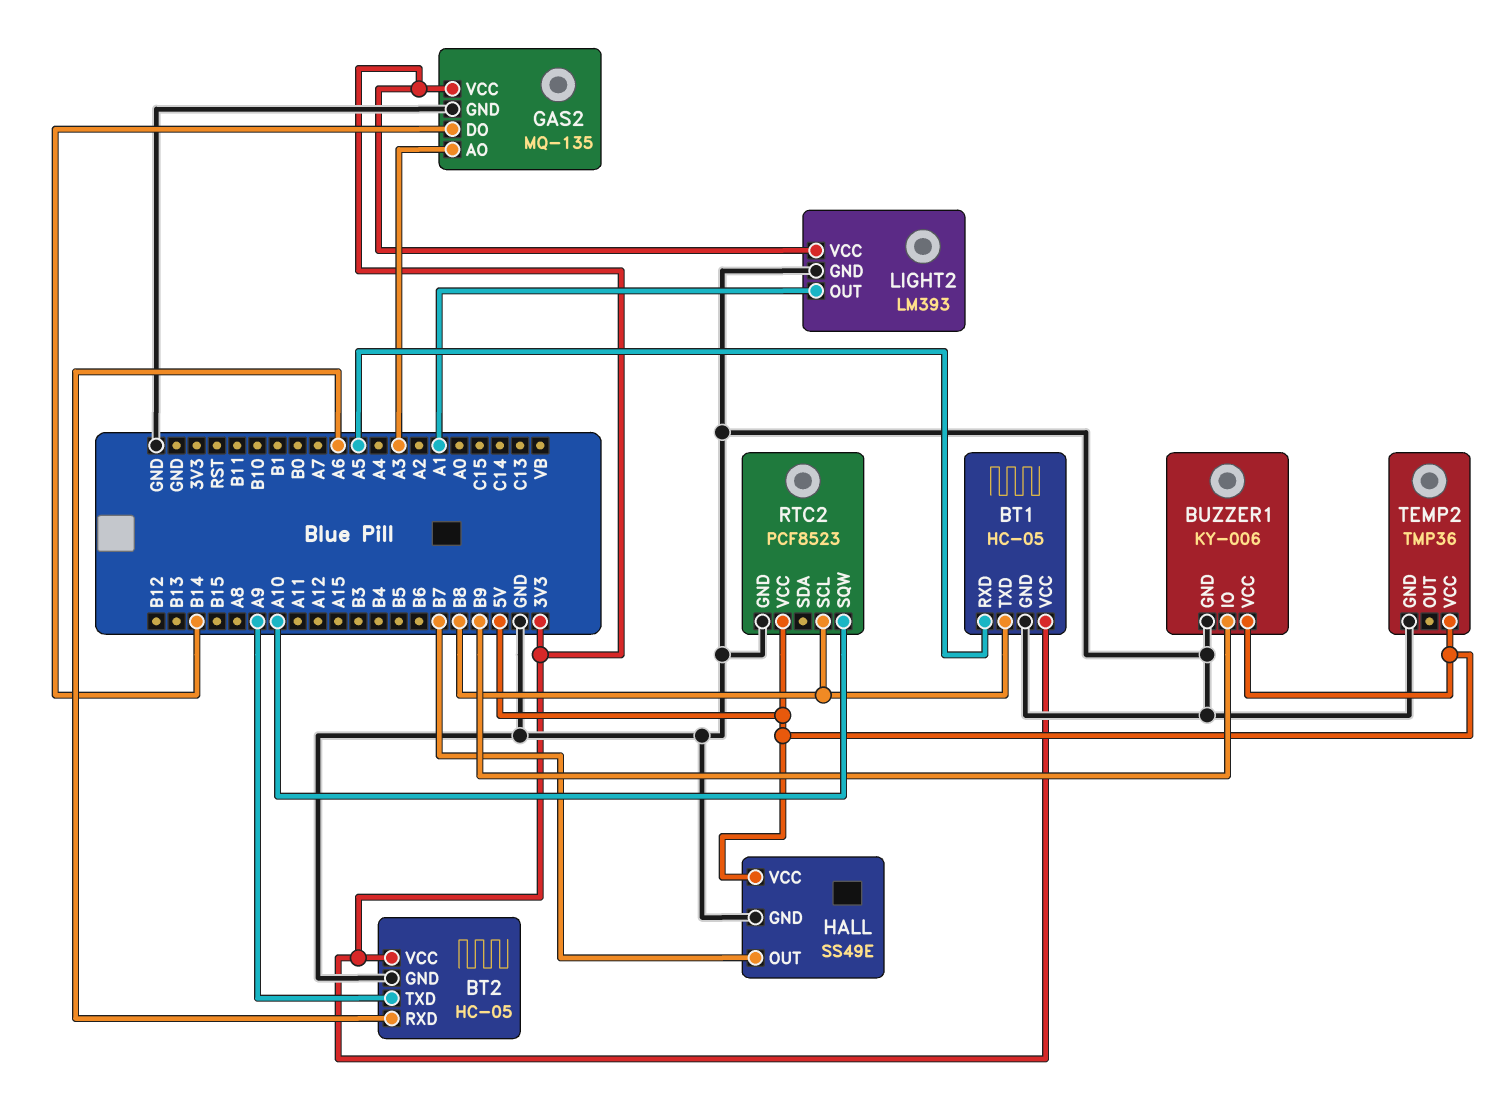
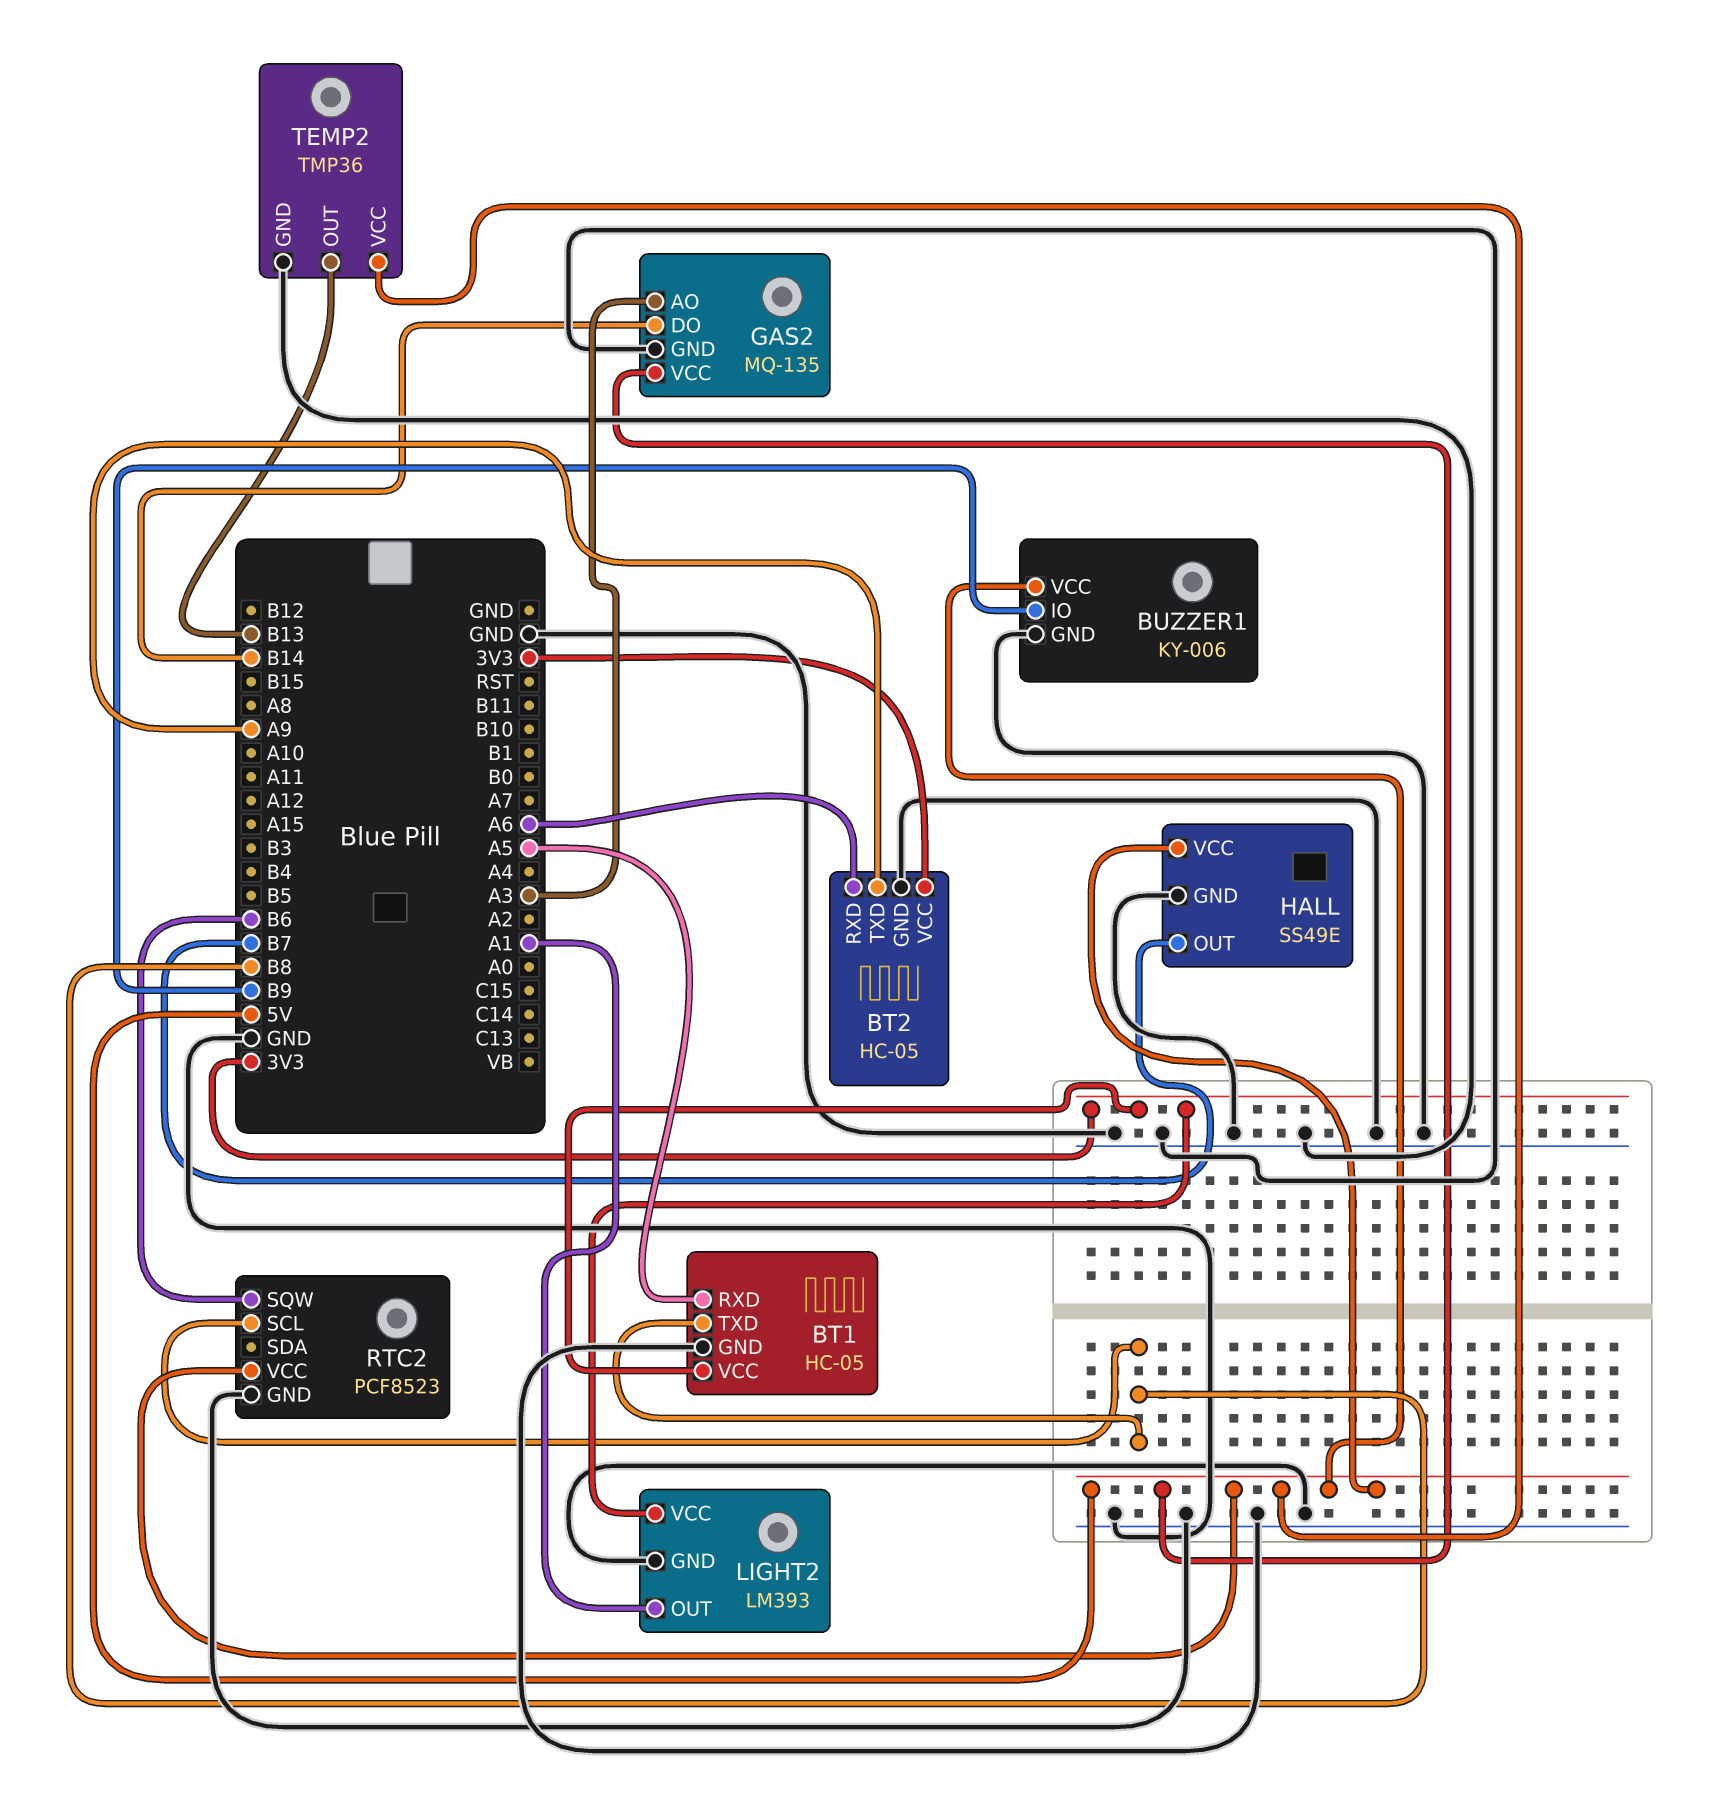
GAS2 pin VCC: 3V3 -> 5V
RTC2 pin SQW: A10 -> B6
TEMP2 pin OUT: none -> B13

